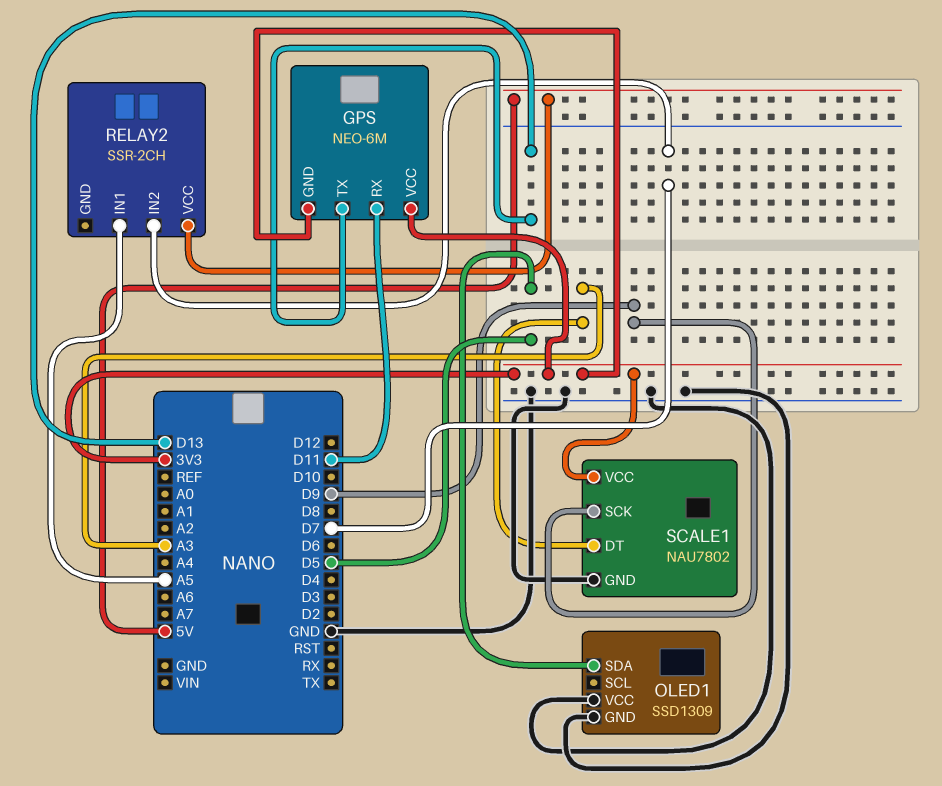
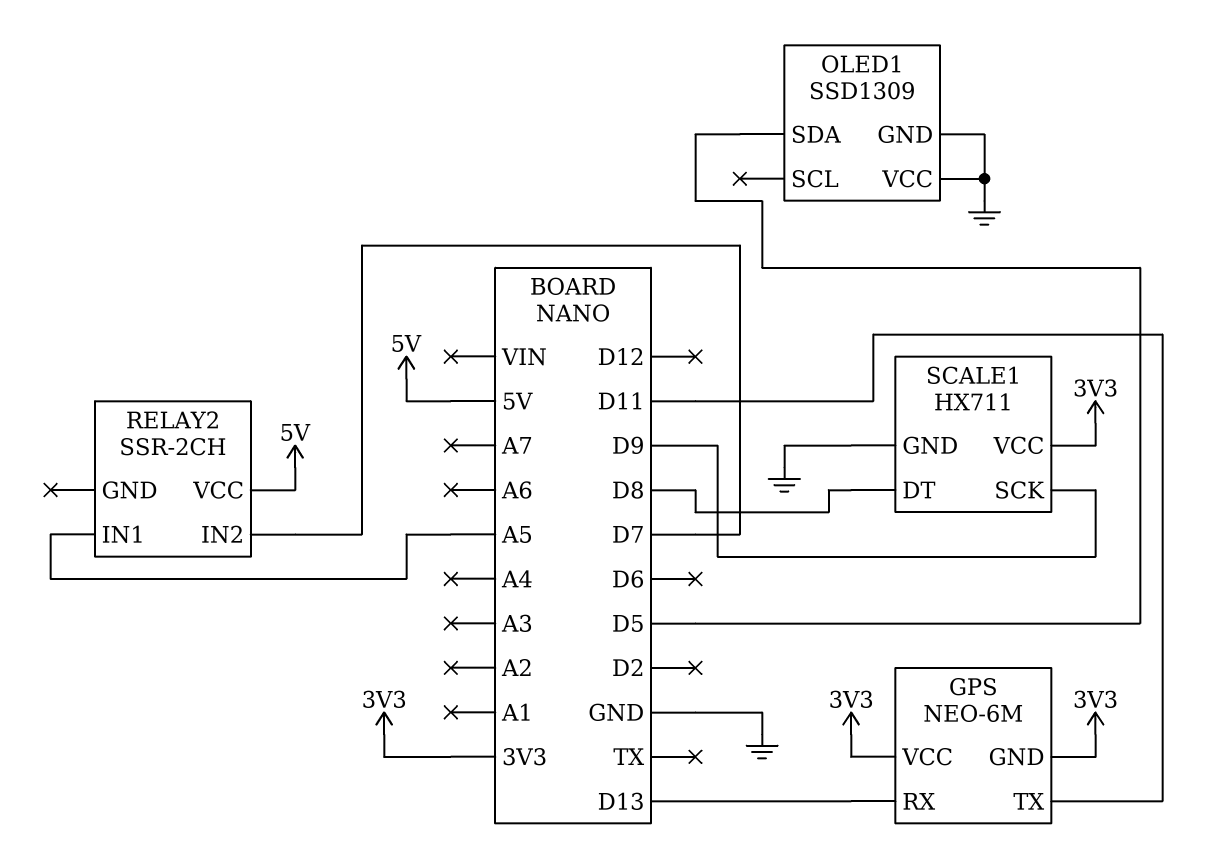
GPS pin RX: D11 -> D13
GPS pin TX: D13 -> D11
SCALE1: NAU7802 -> HX711
SCALE1 pin DT: A3 -> D8

